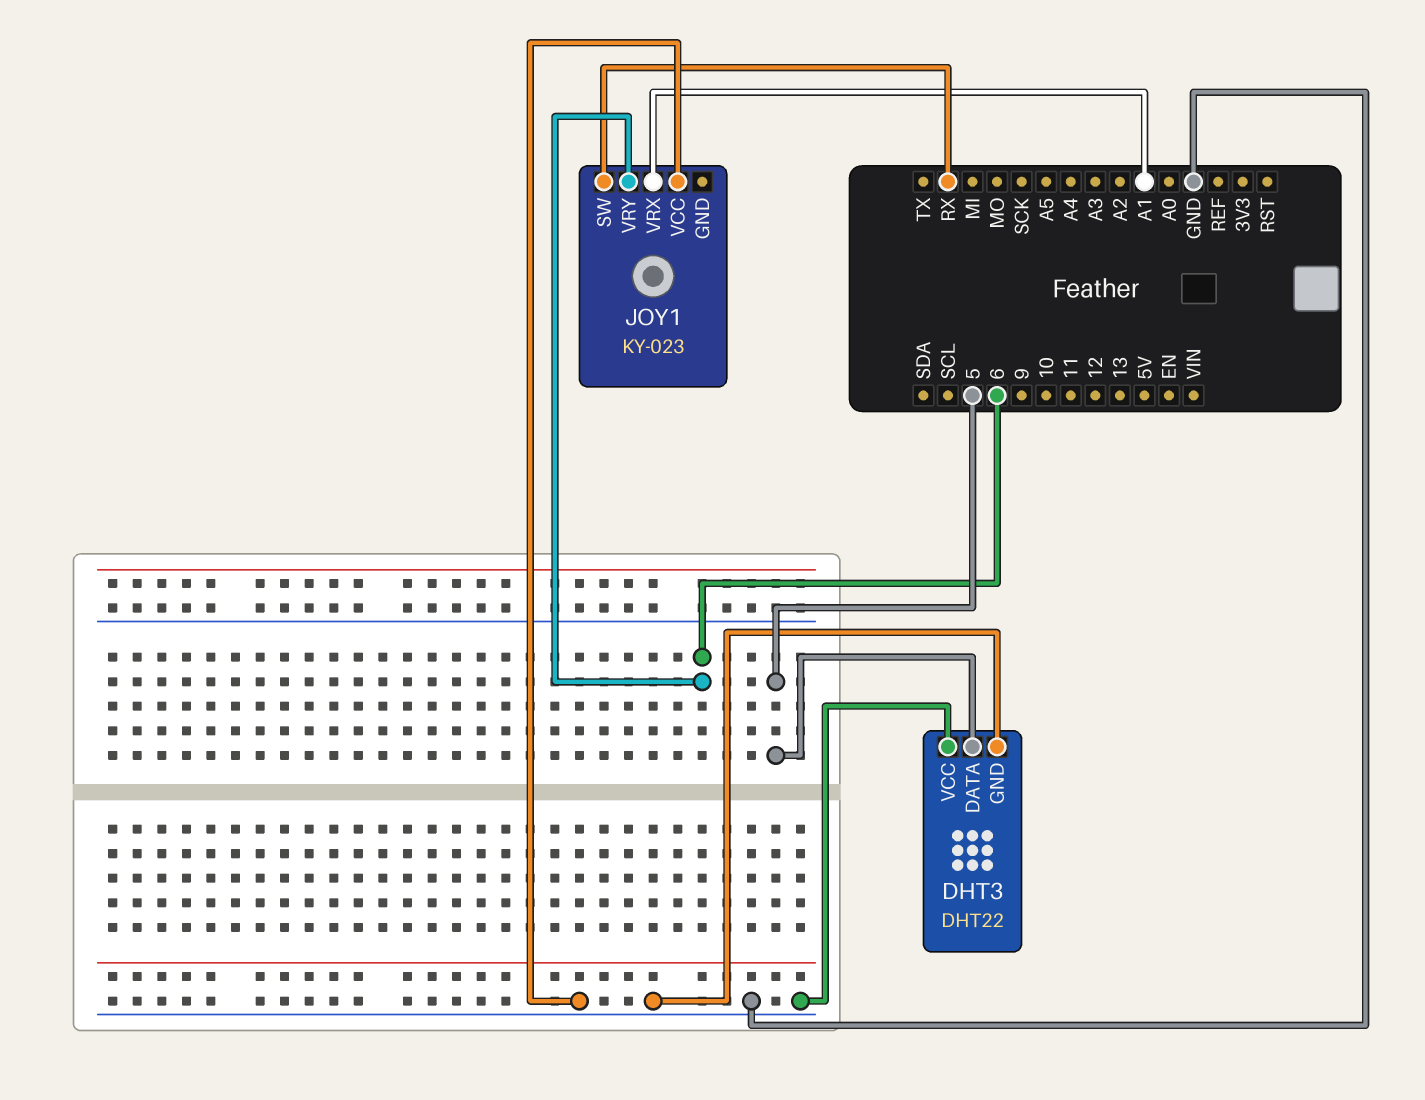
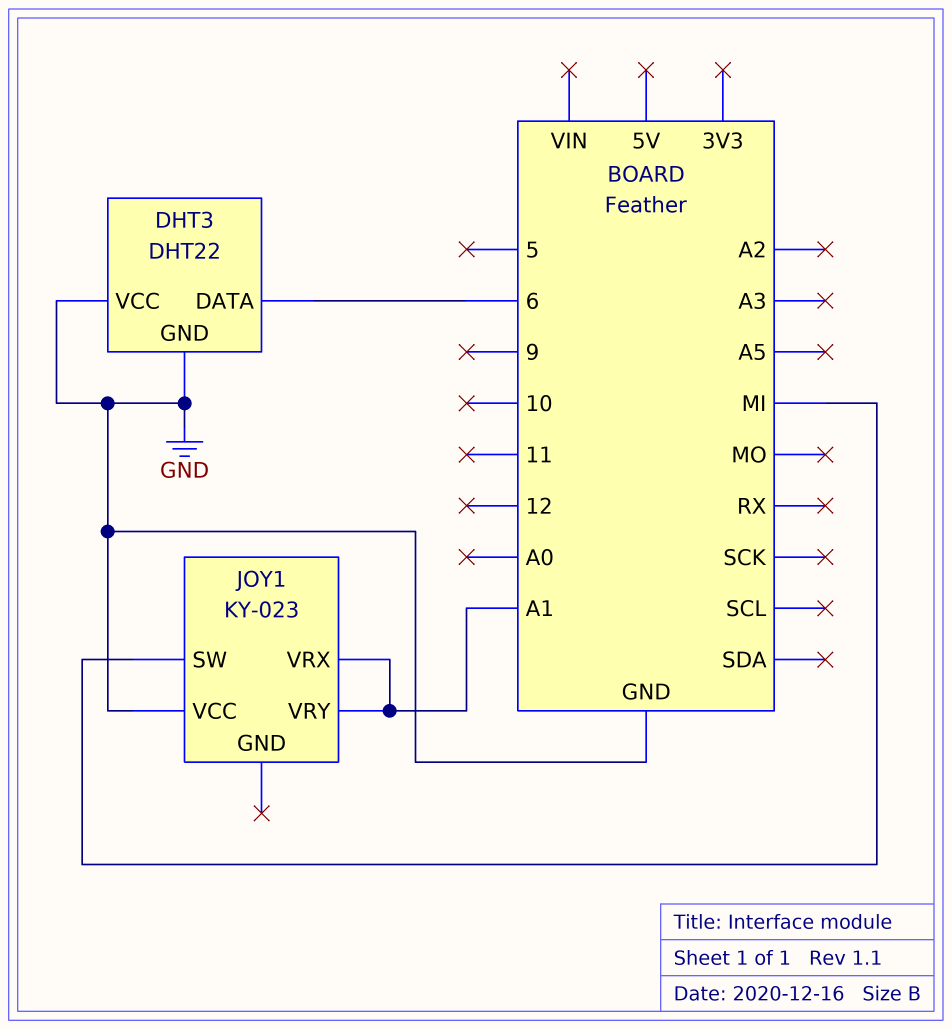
DHT3 pin DATA: 5 -> 6
JOY1 pin SW: RX -> MI
JOY1 pin VRY: 6 -> A1

